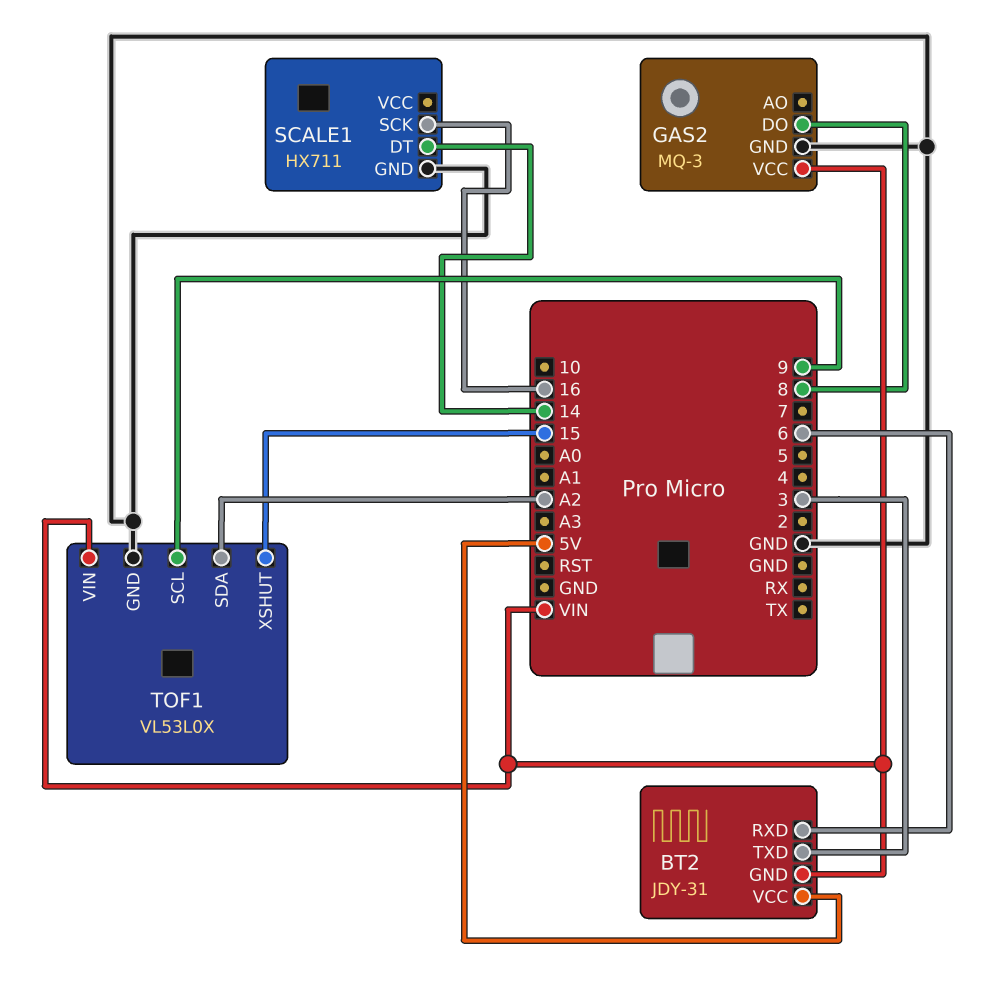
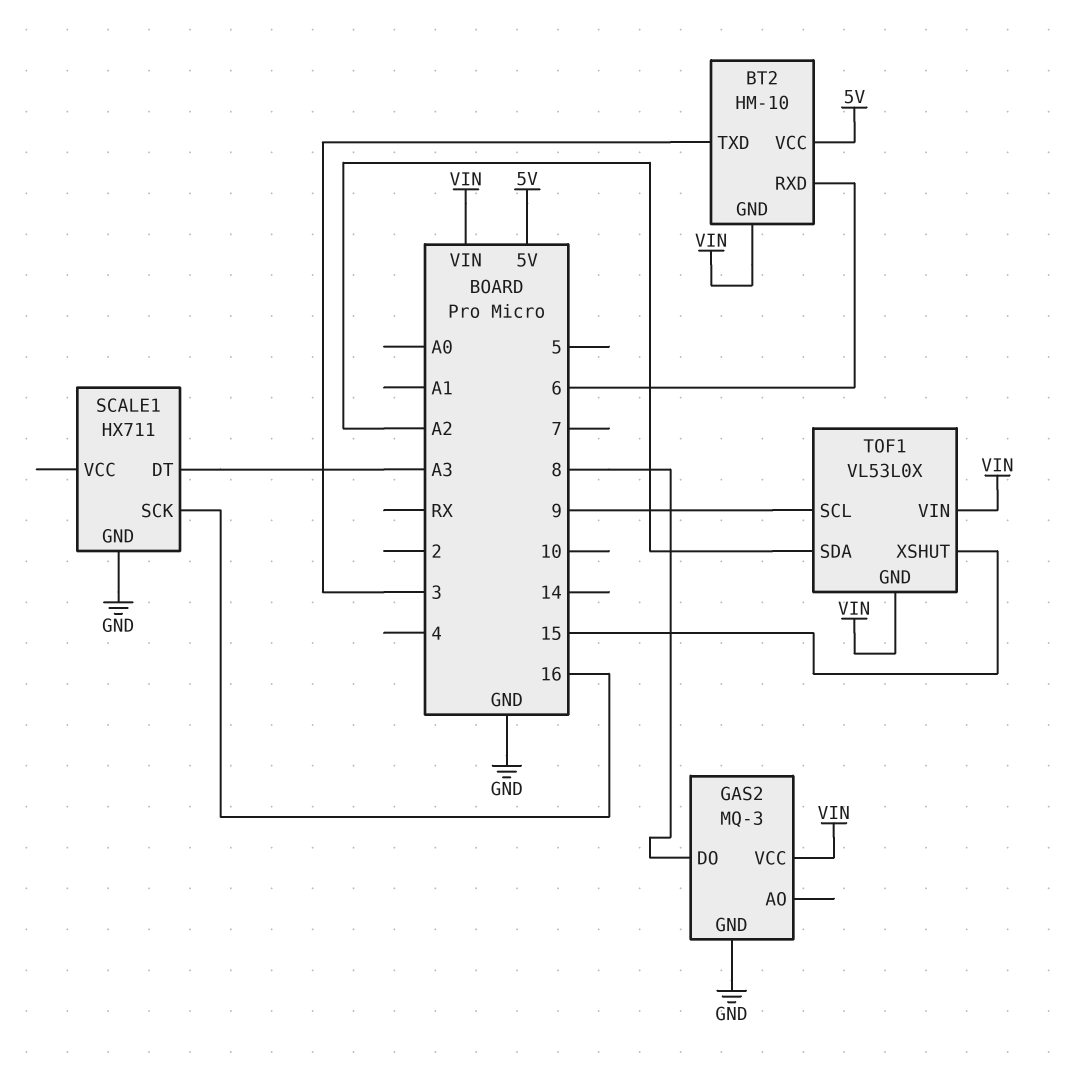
BT2: JDY-31 -> HM-10
SCALE1 pin DT: 14 -> A3
TOF1 pin GND: GND -> VIN

